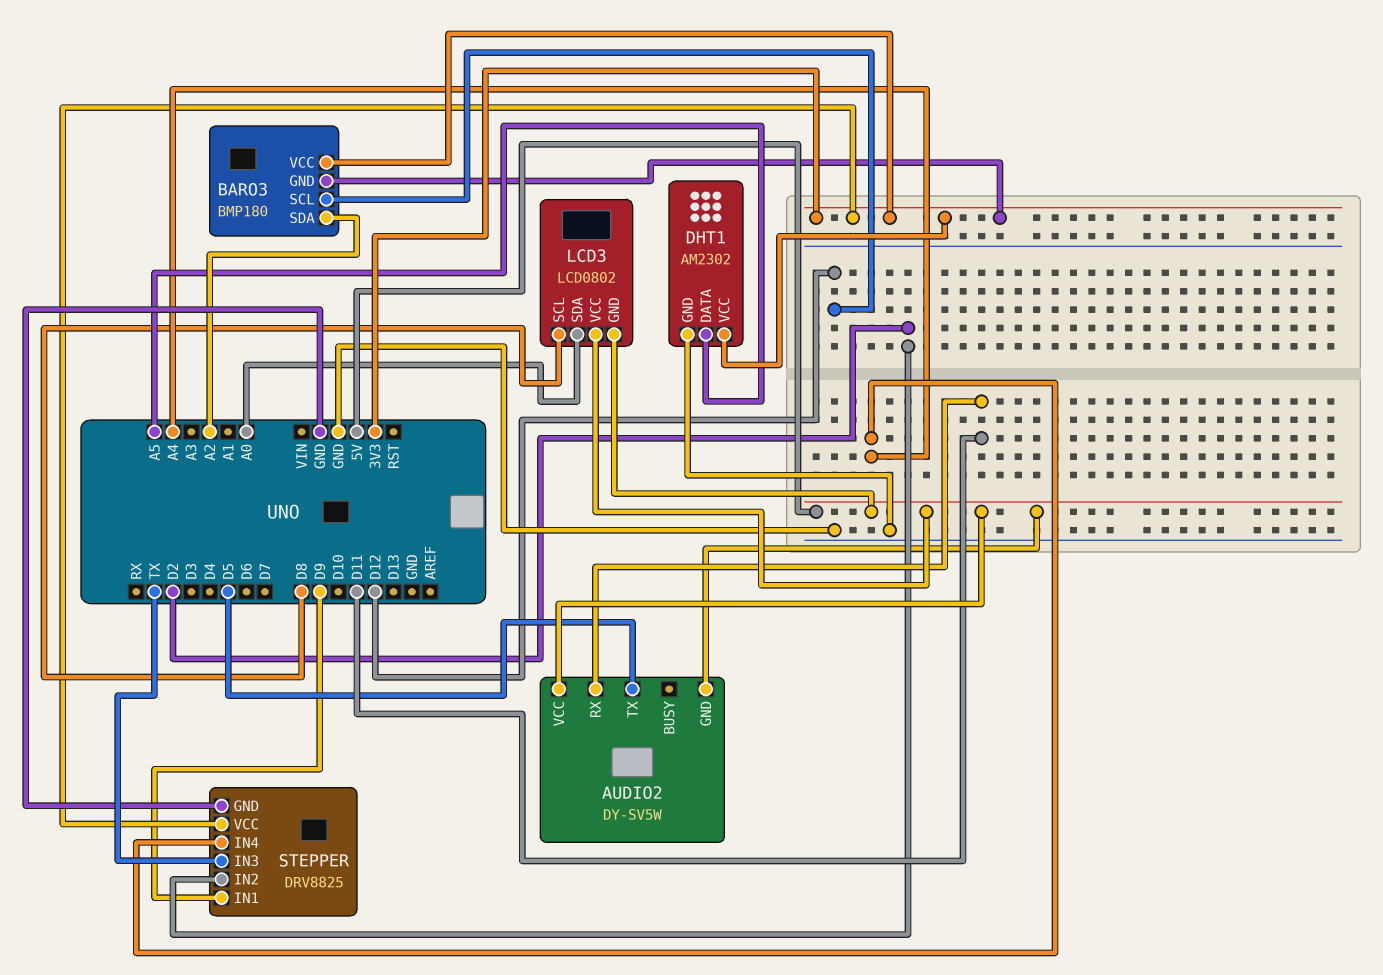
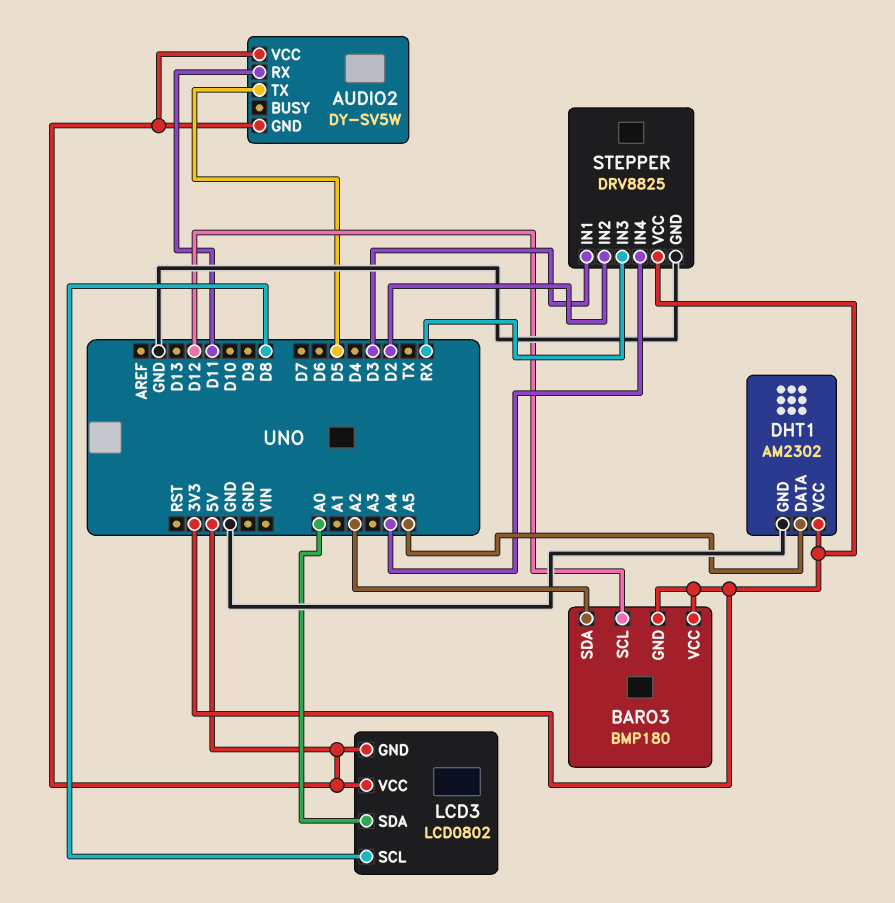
STEPPER pin IN1: D9 -> D3
STEPPER pin IN3: TX -> RX

